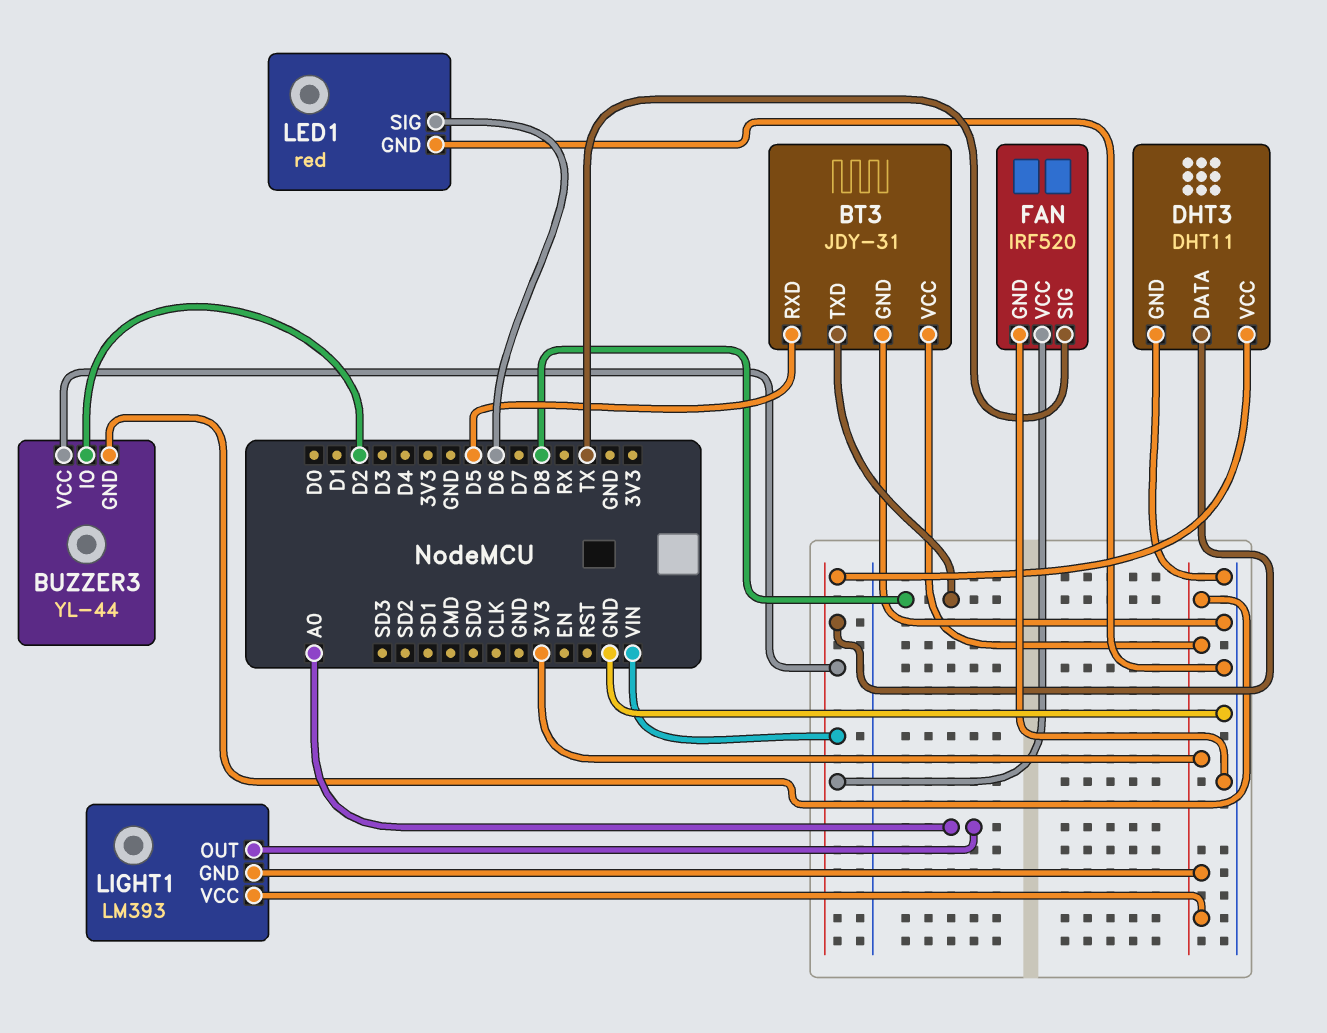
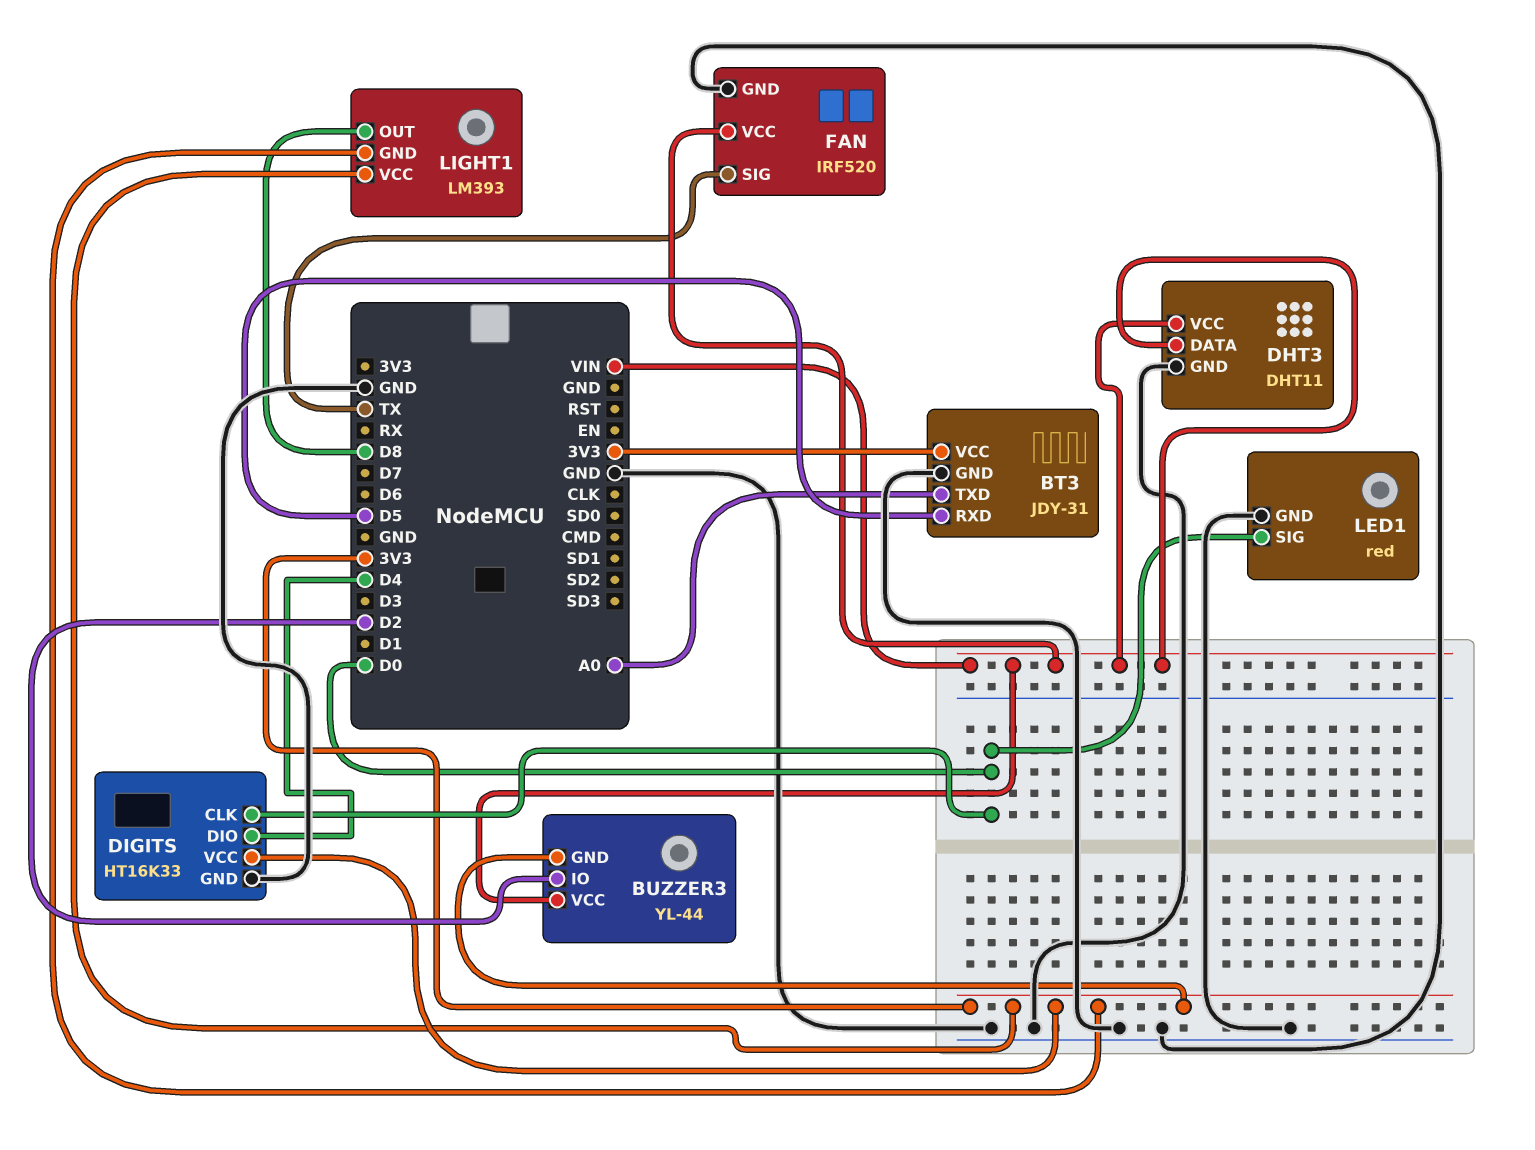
BT3 pin TXD: D8 -> A0
DIGITS: none -> HT16K33
DIGITS pin CLK: none -> D0
DIGITS pin DIO: none -> D4
DIGITS pin GND: none -> GND
DIGITS pin VCC: none -> 3V3
LED1 pin SIG: D6 -> D0
LIGHT1 pin OUT: A0 -> D8

